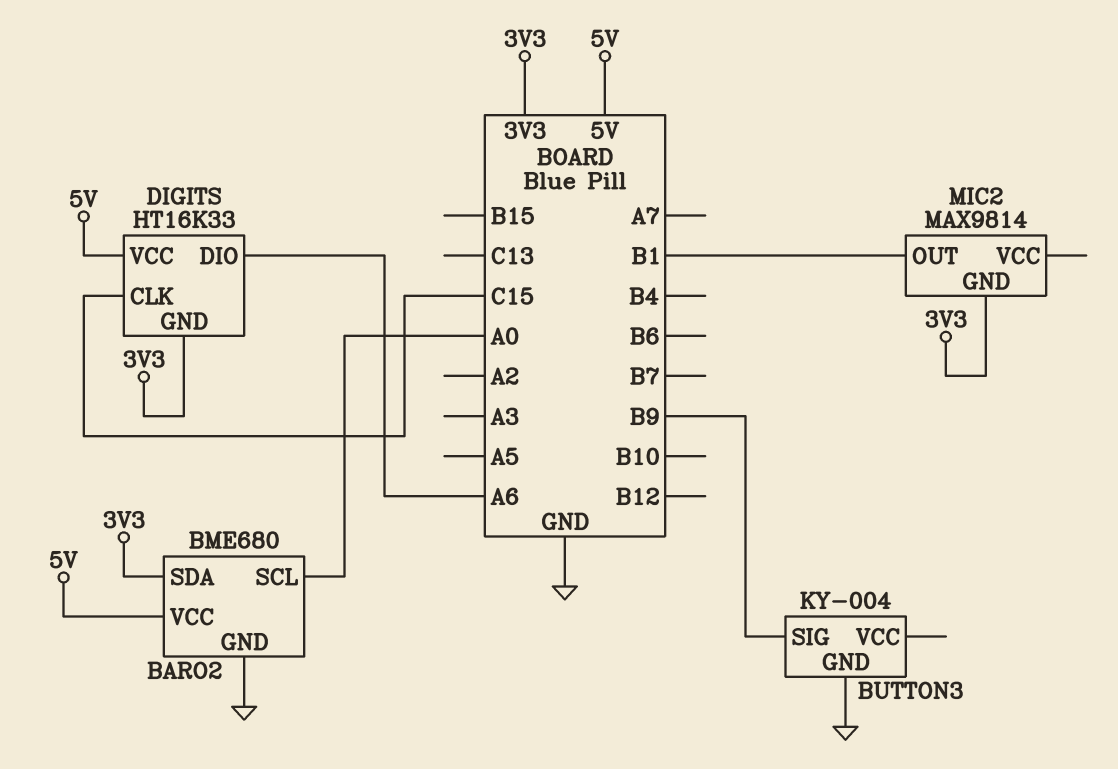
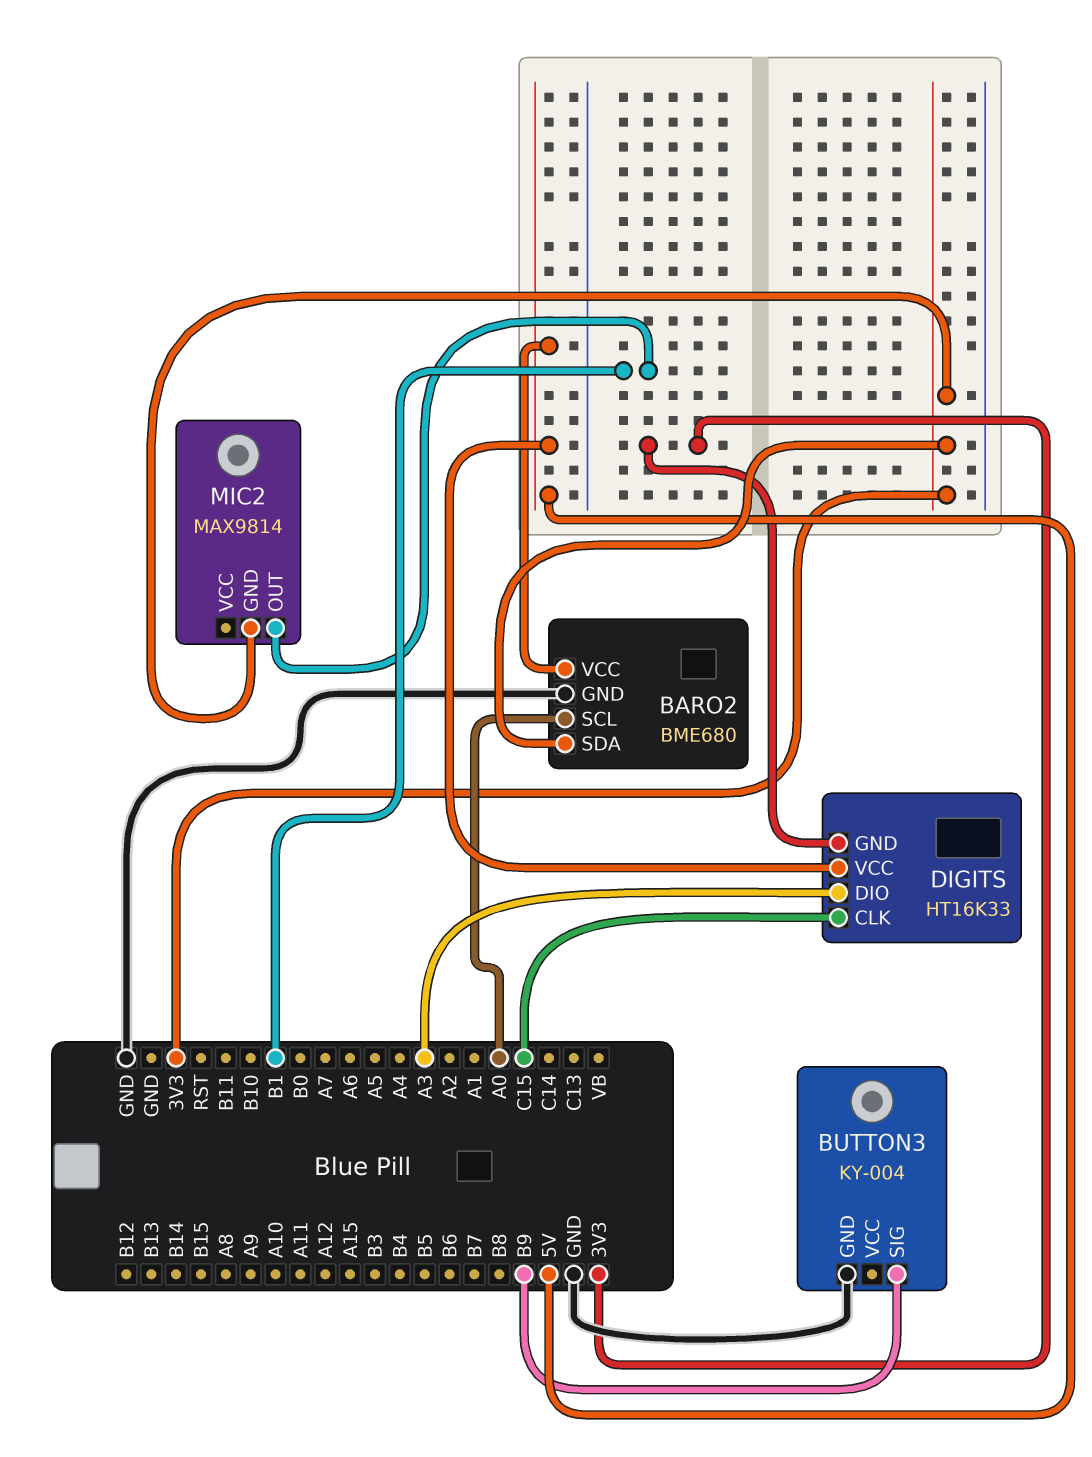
DIGITS pin DIO: A6 -> A3

